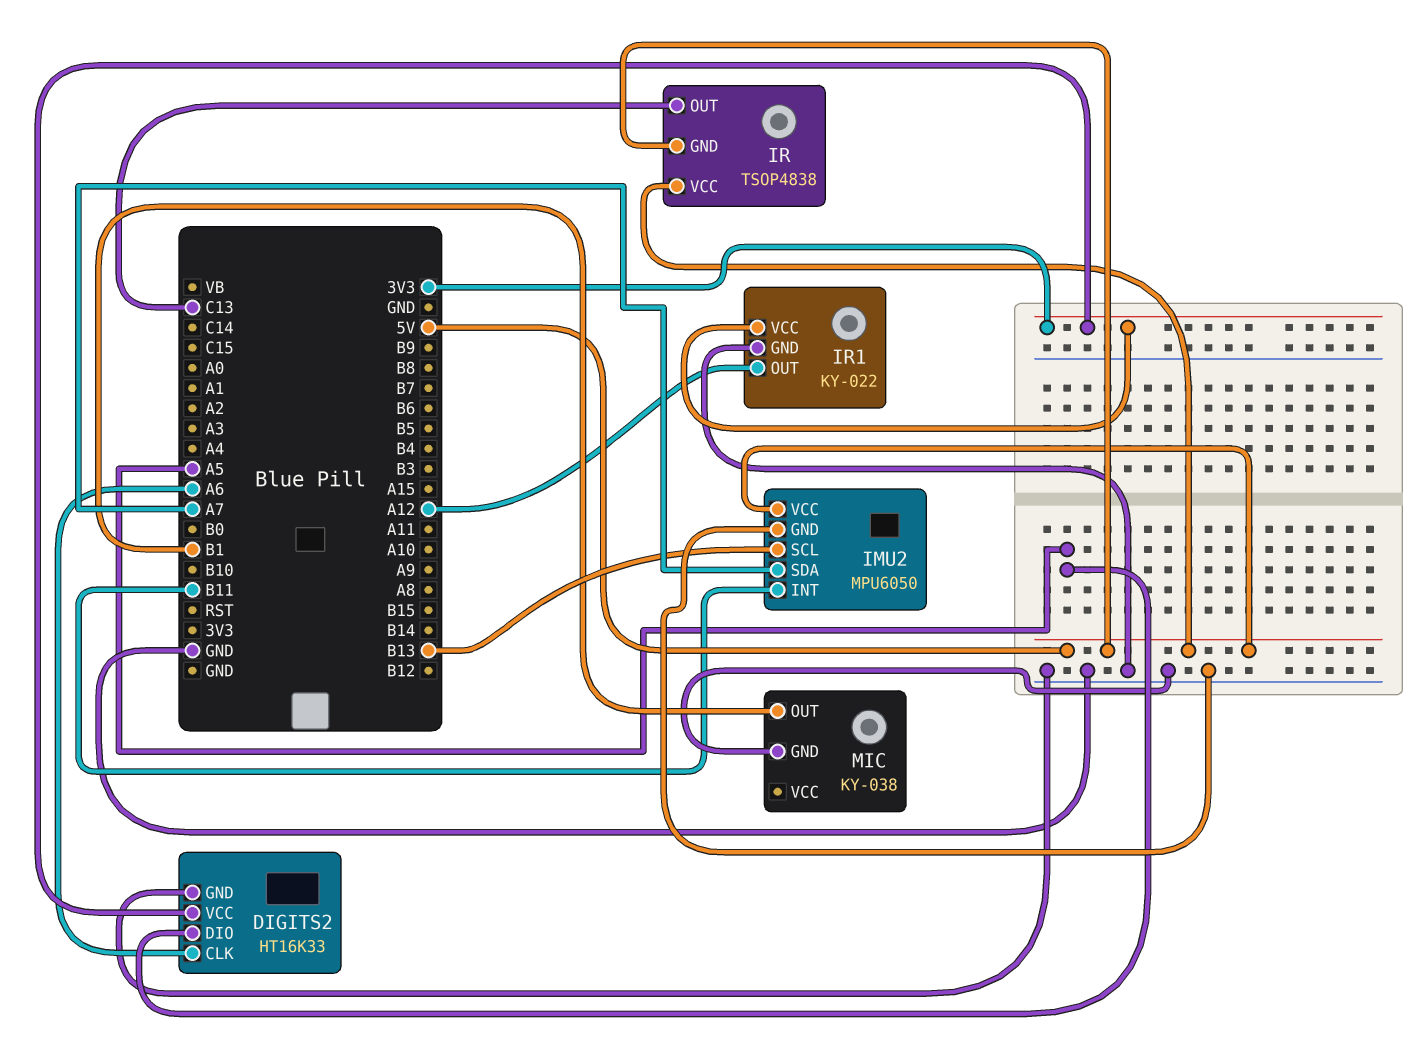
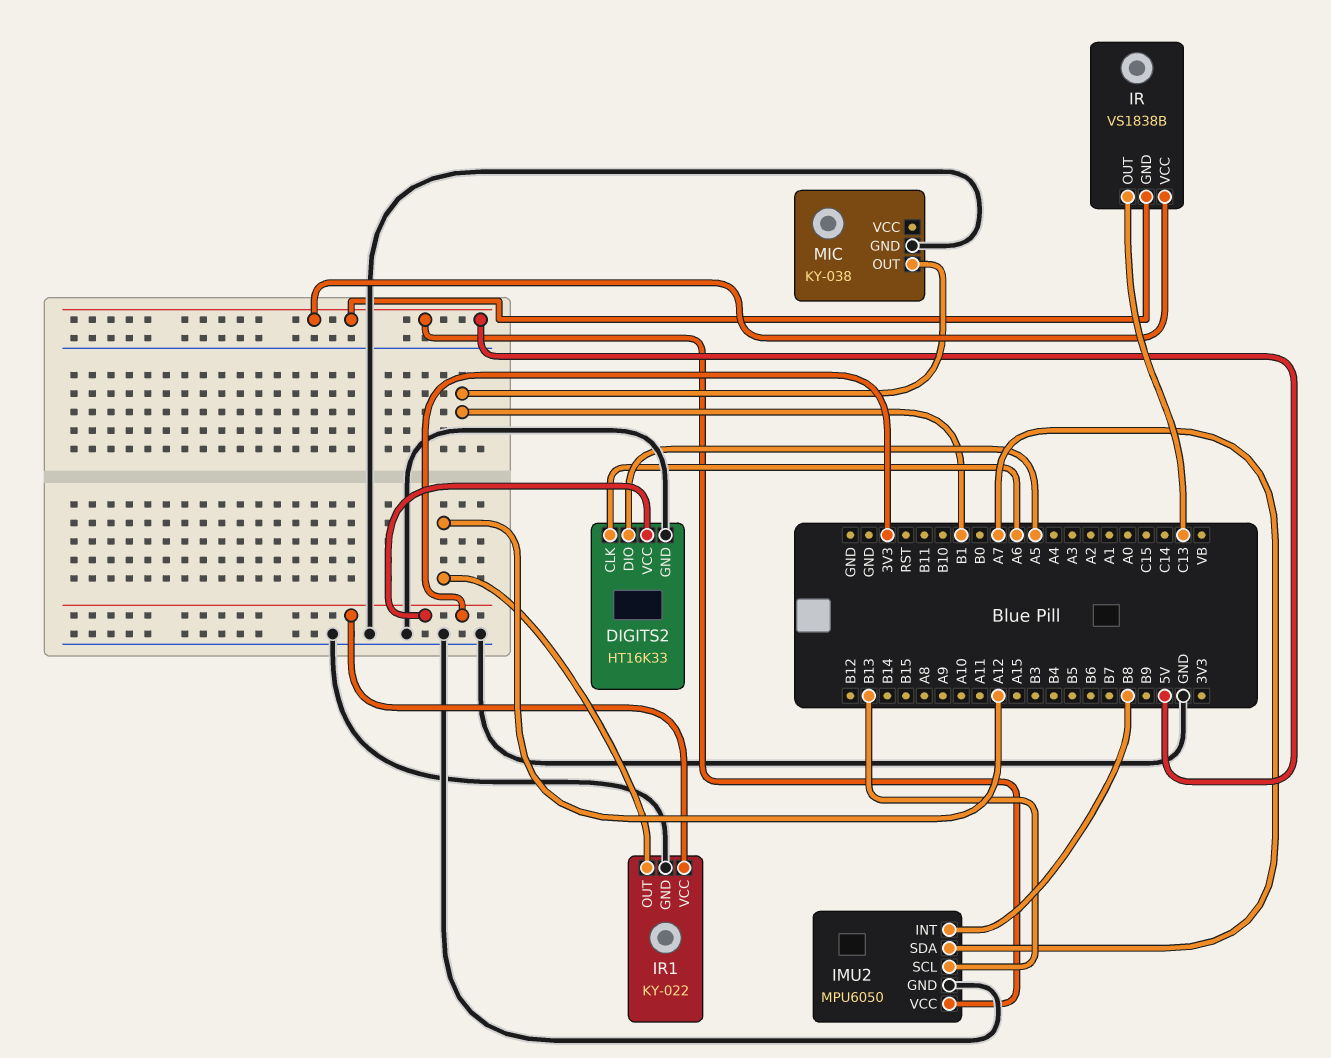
IMU2 pin INT: B11 -> B8
IR: TSOP4838 -> VS1838B

